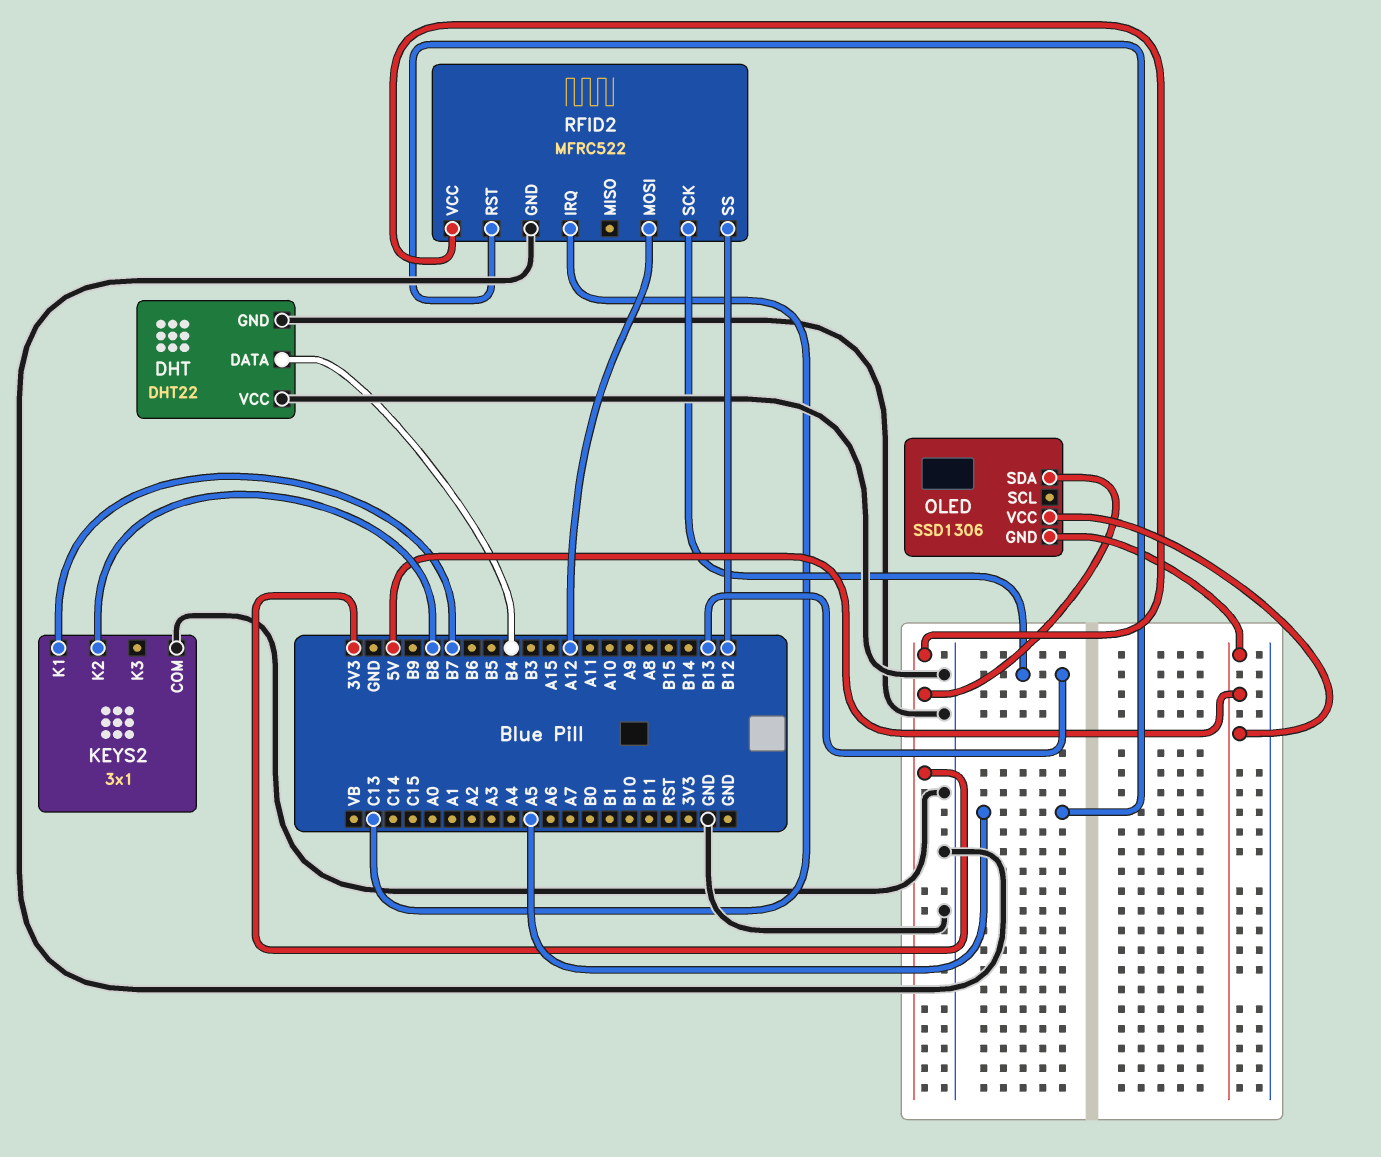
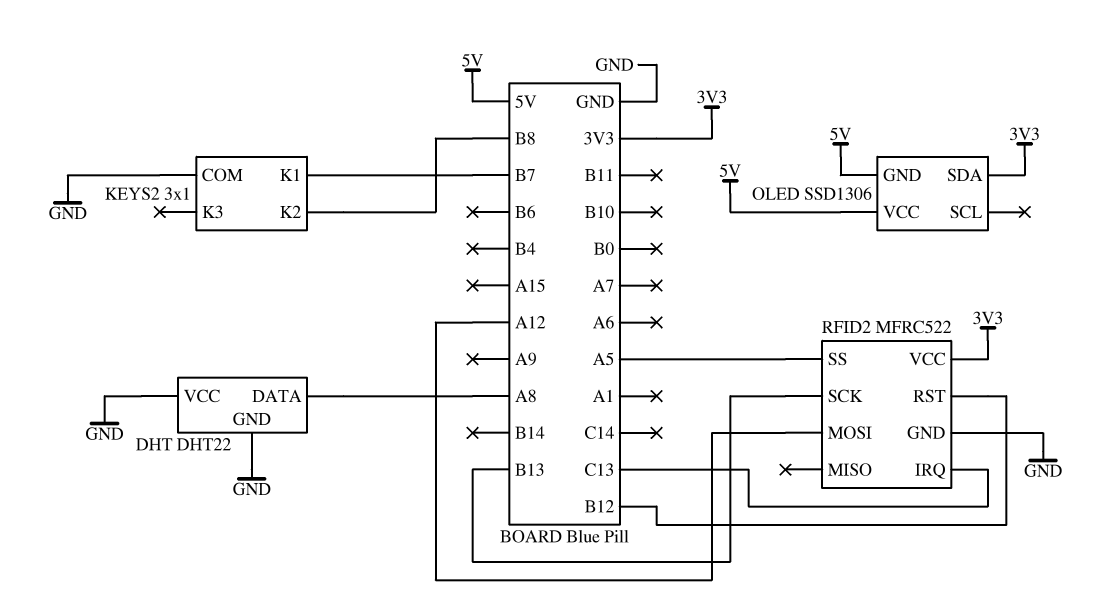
DHT pin DATA: B4 -> A8
RFID2 pin RST: A5 -> B12
RFID2 pin SS: B12 -> A5

